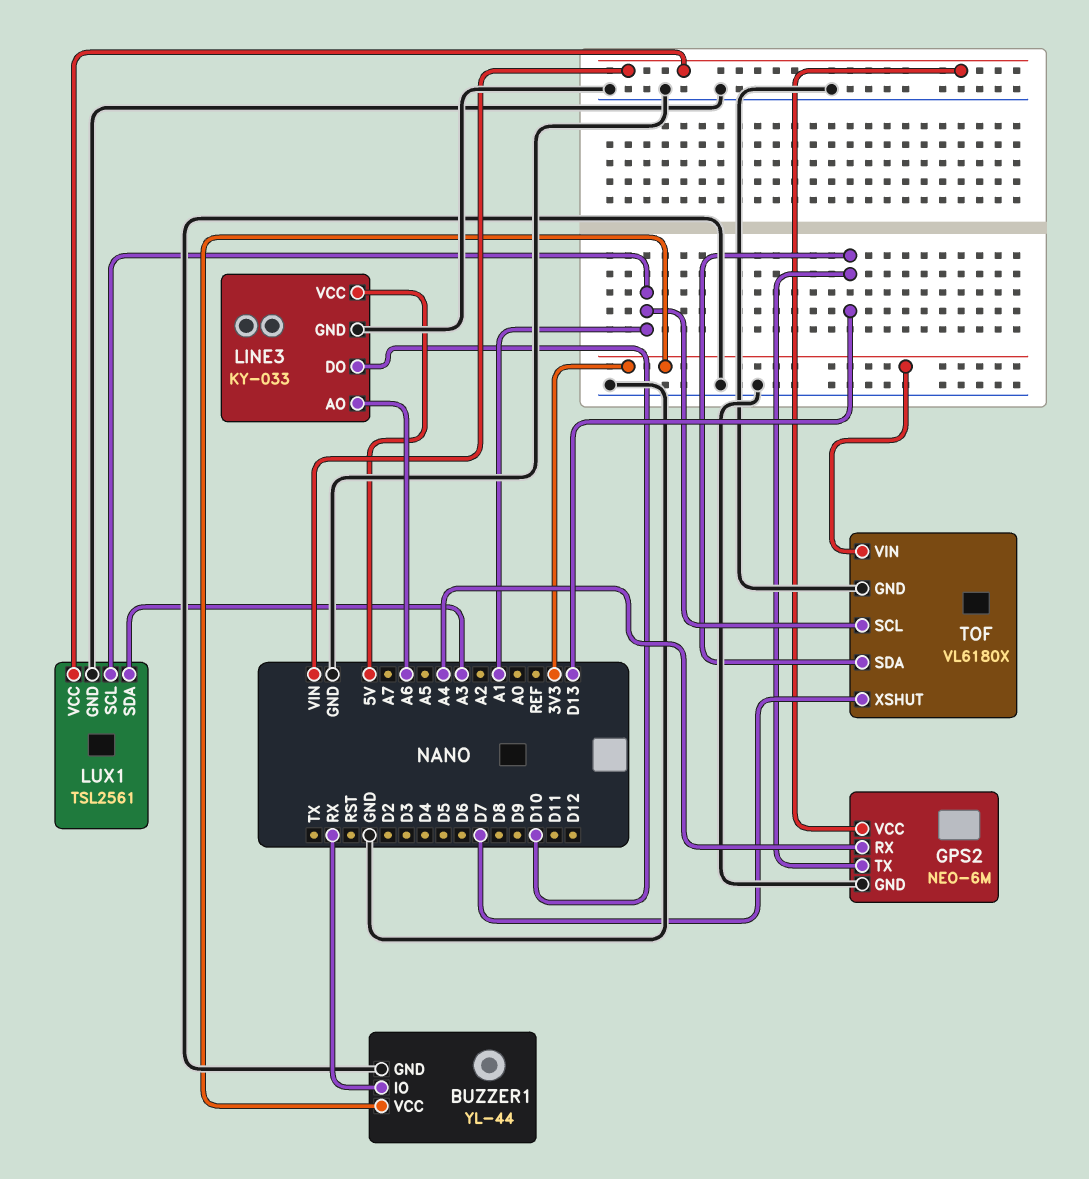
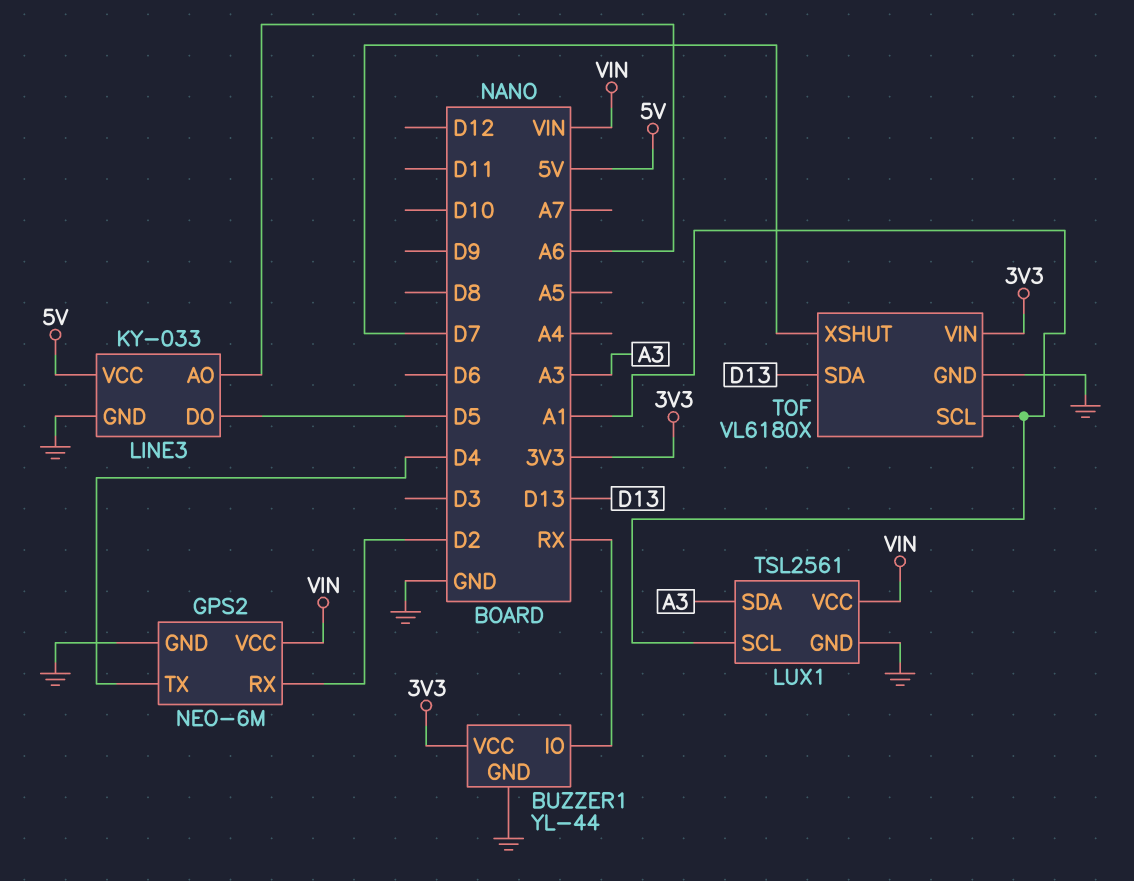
GPS2 pin RX: A4 -> D2
GPS2 pin TX: D13 -> D4
LINE3 pin DO: D10 -> D5

